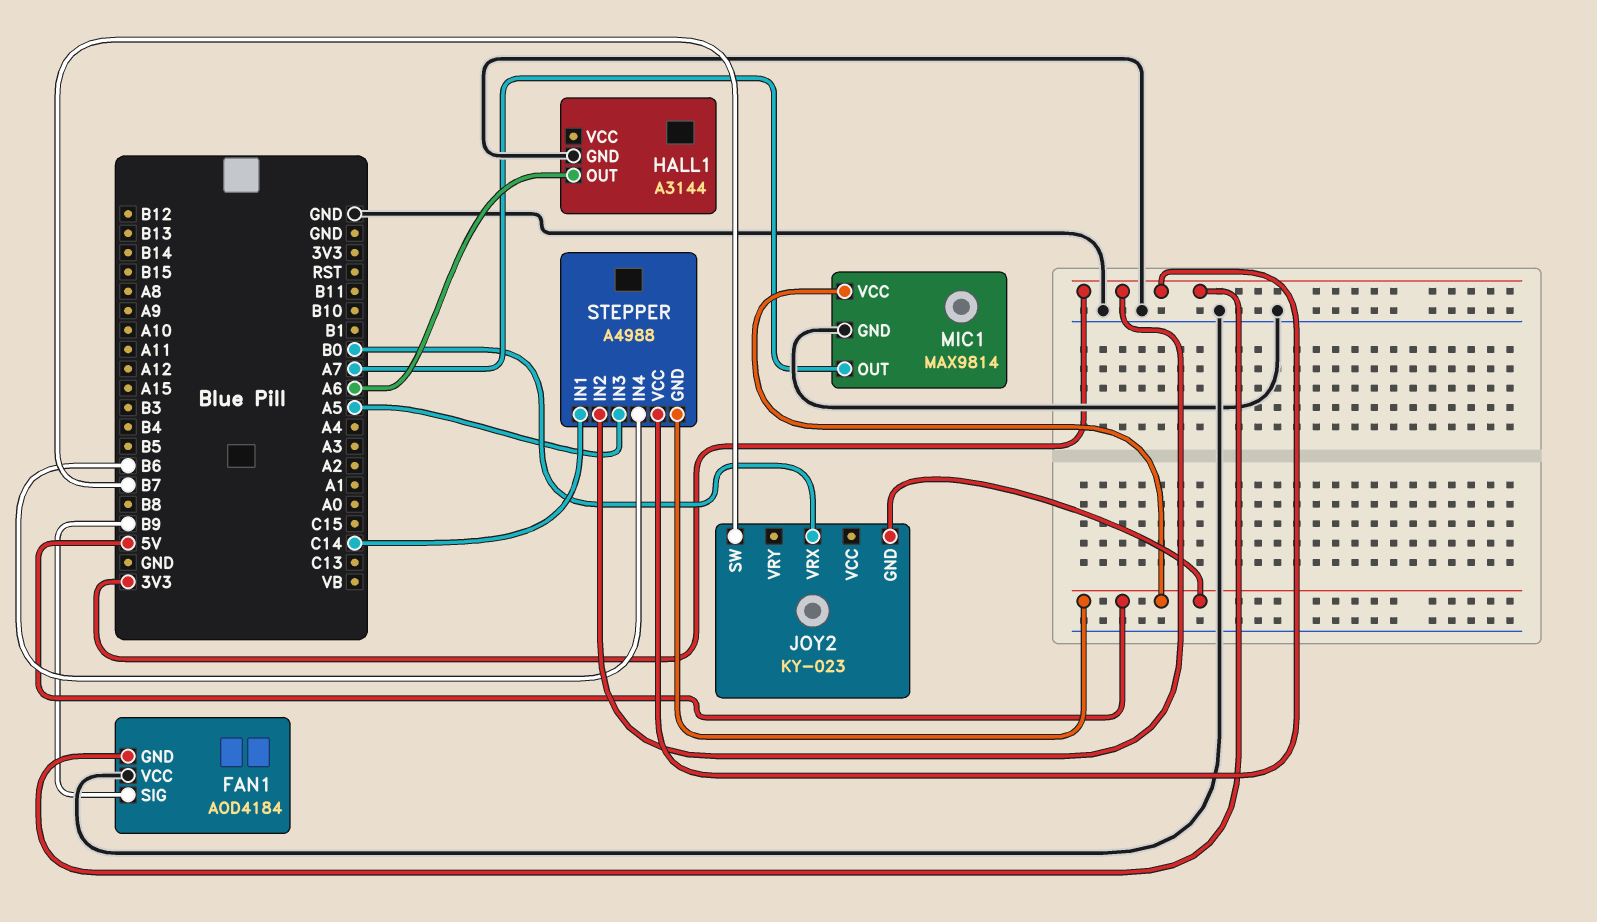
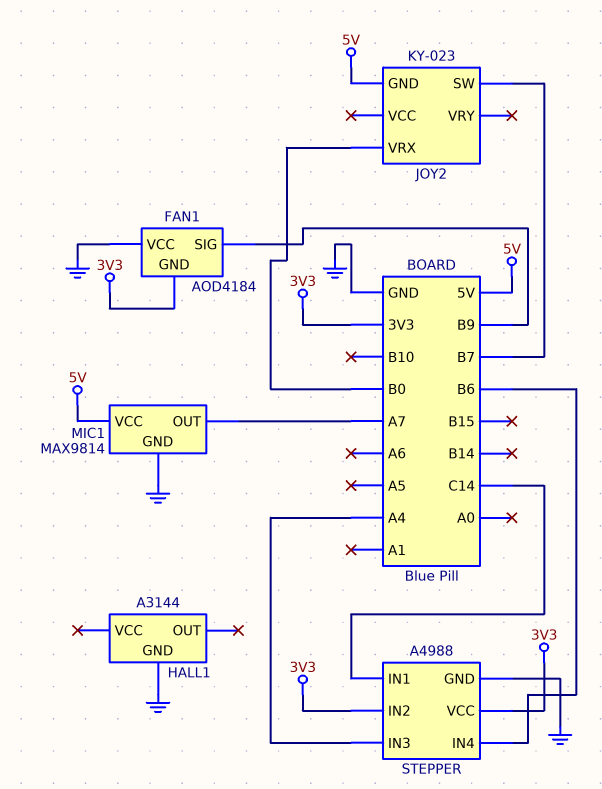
HALL1 pin OUT: A6 -> none
STEPPER pin GND: 5V -> GND
STEPPER pin IN3: A5 -> A4

